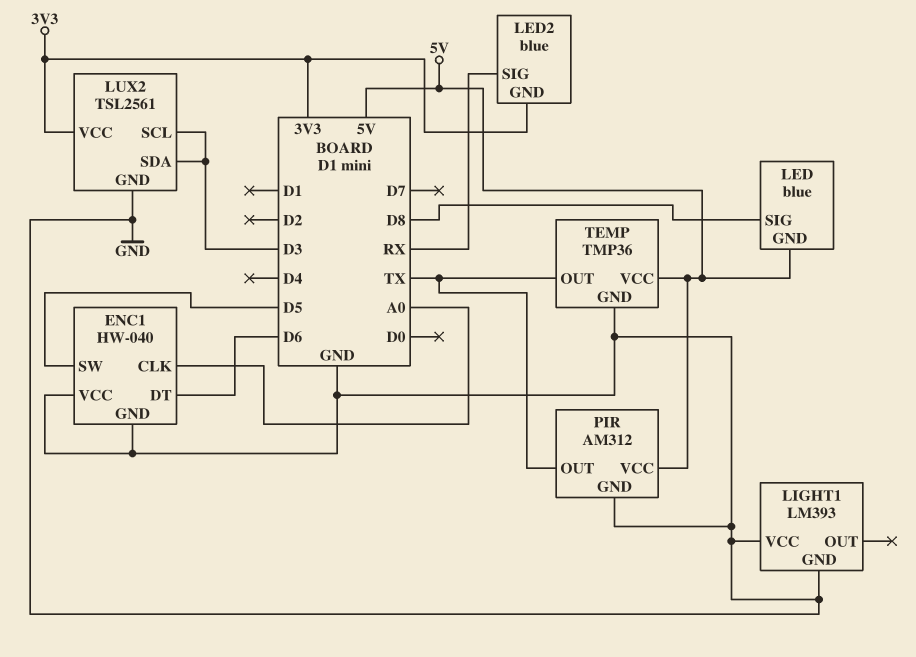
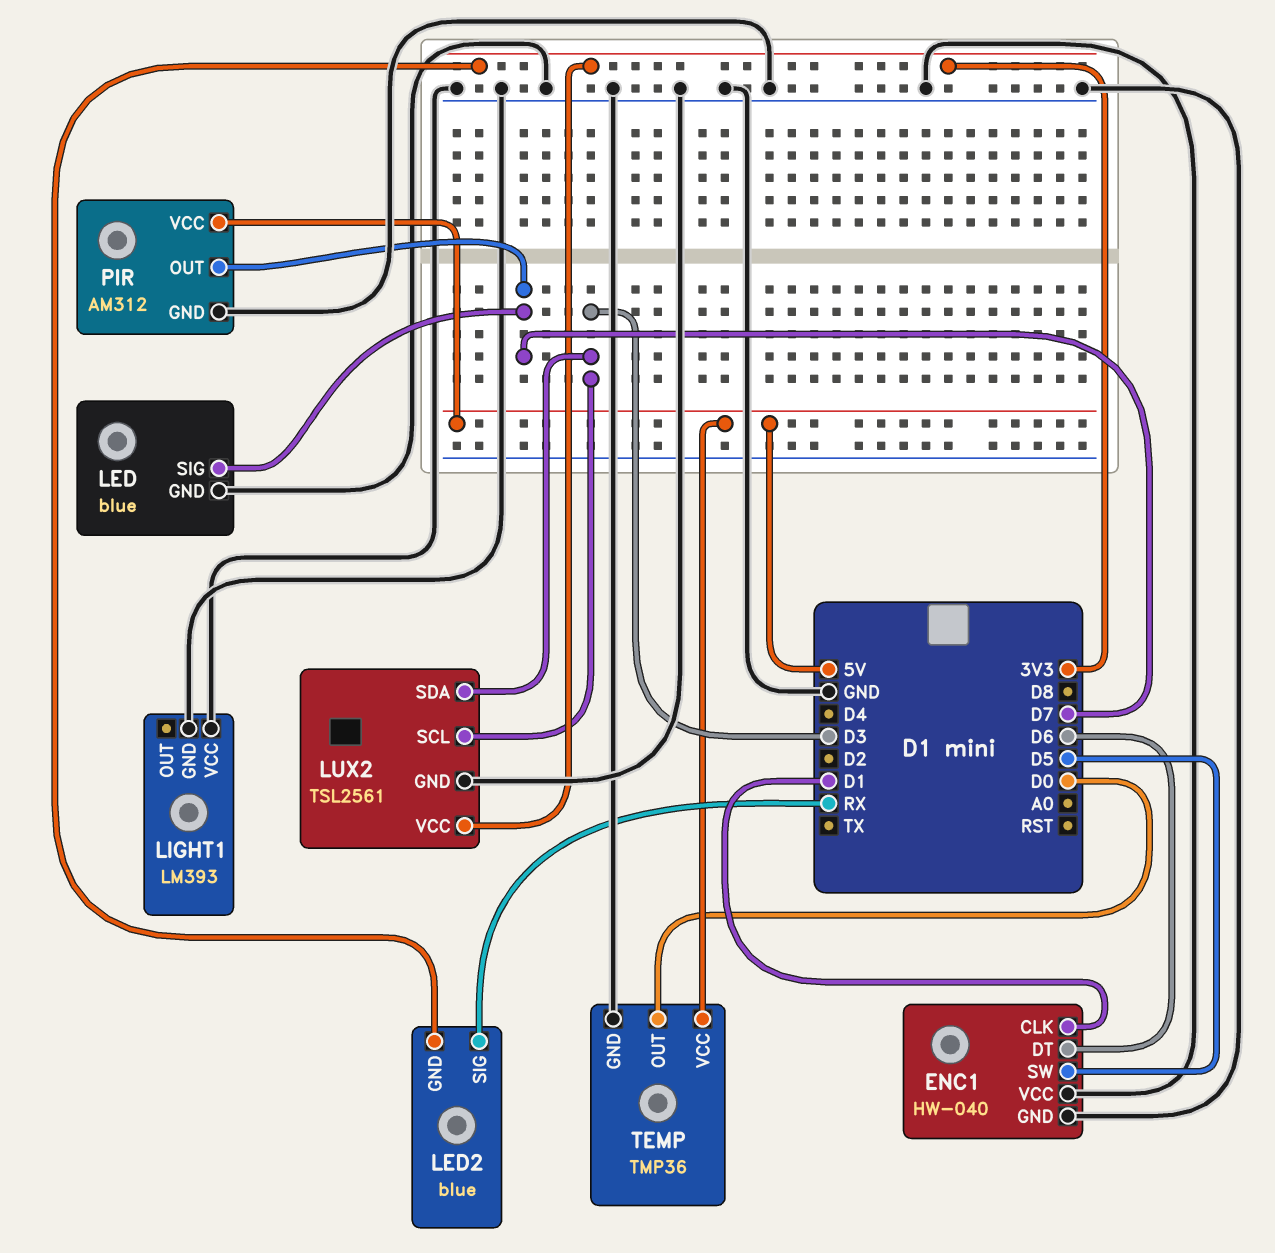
ENC1 pin CLK: A0 -> D1
LED pin GND: 5V -> GND
LED pin SIG: D8 -> D7
PIR pin OUT: TX -> D7
TEMP pin OUT: TX -> D0

